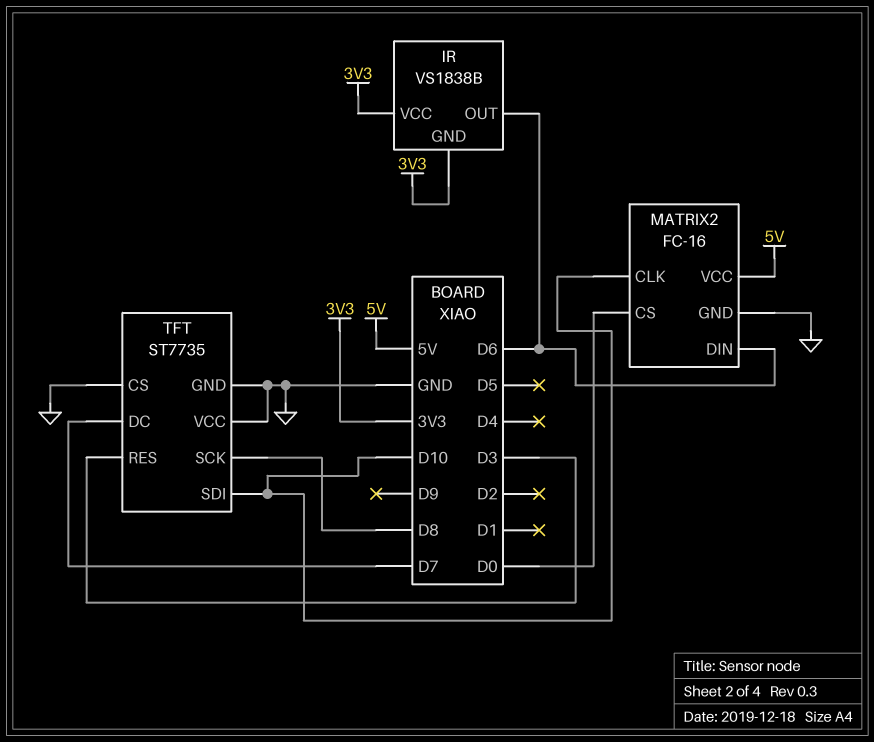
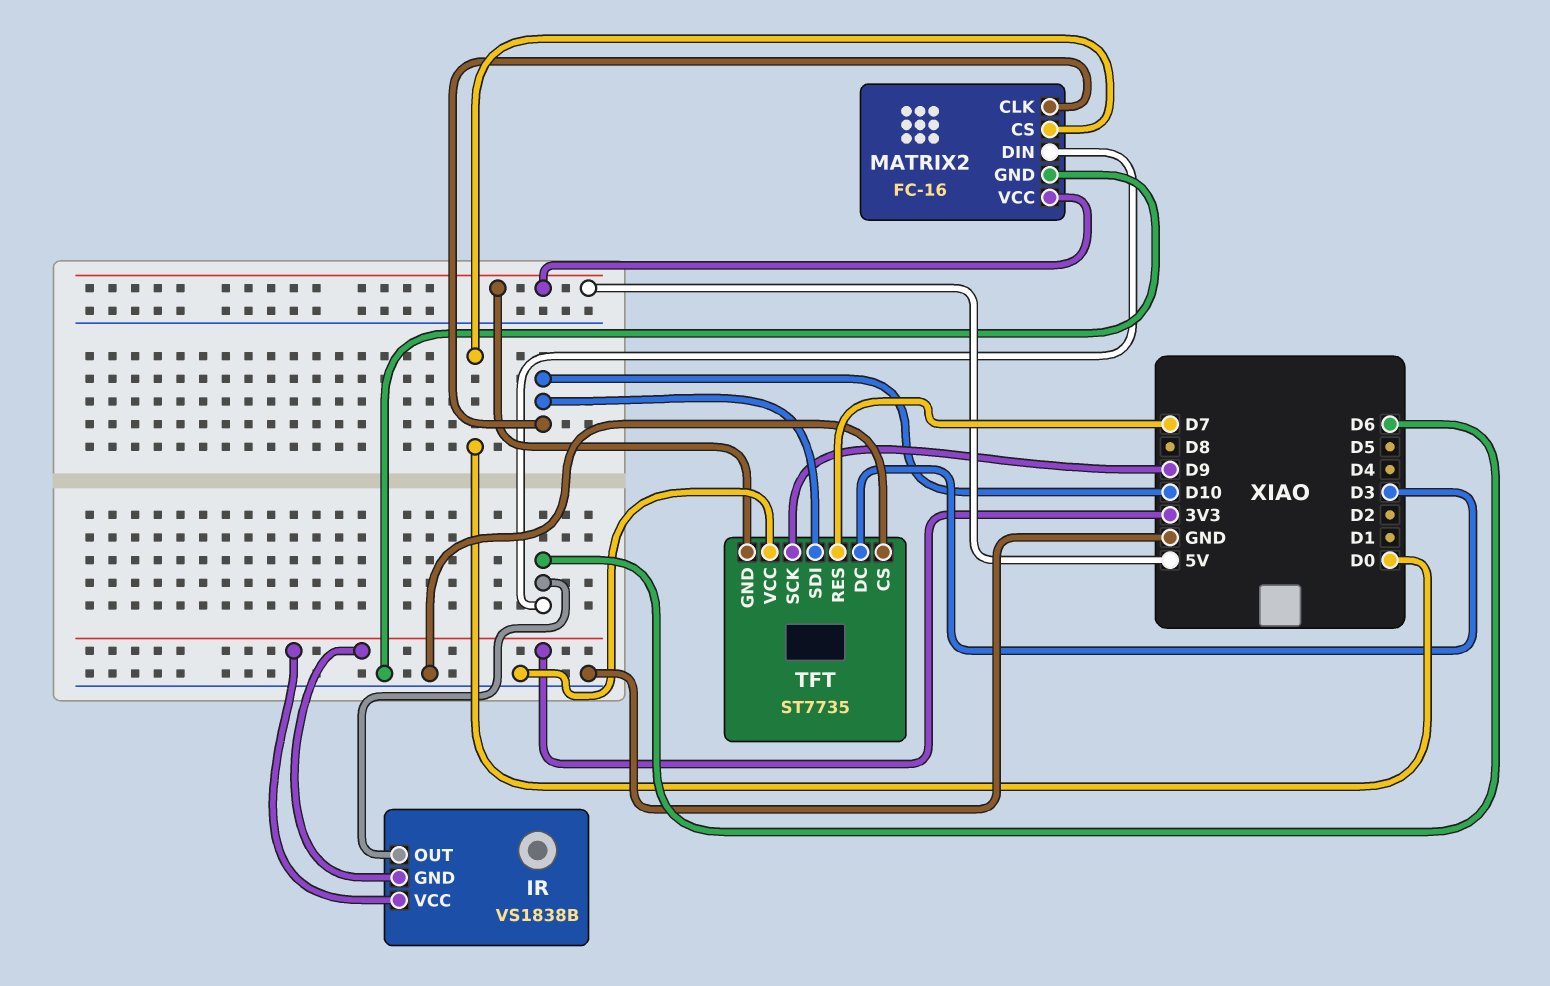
TFT pin DC: D7 -> D3
TFT pin GND: GND -> 5V
TFT pin RES: D3 -> D7
TFT pin SCK: D8 -> D9

